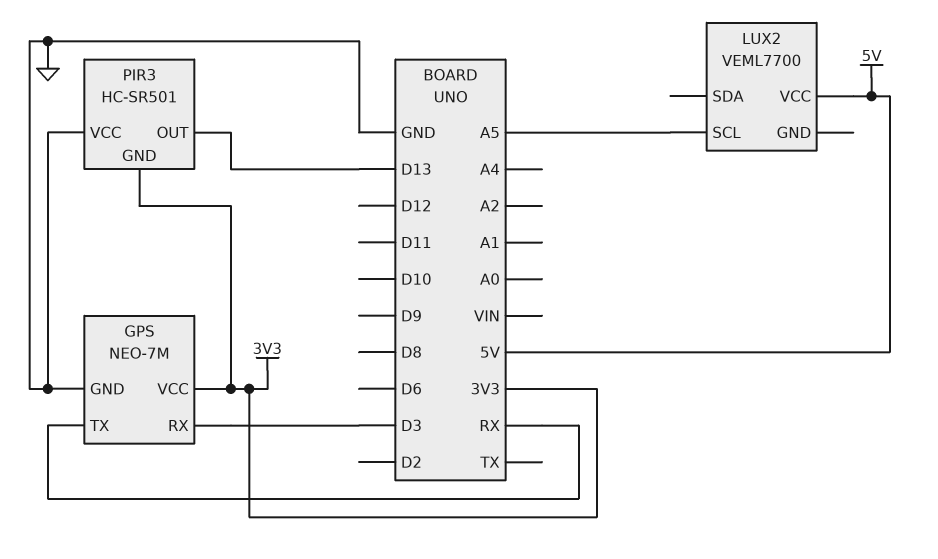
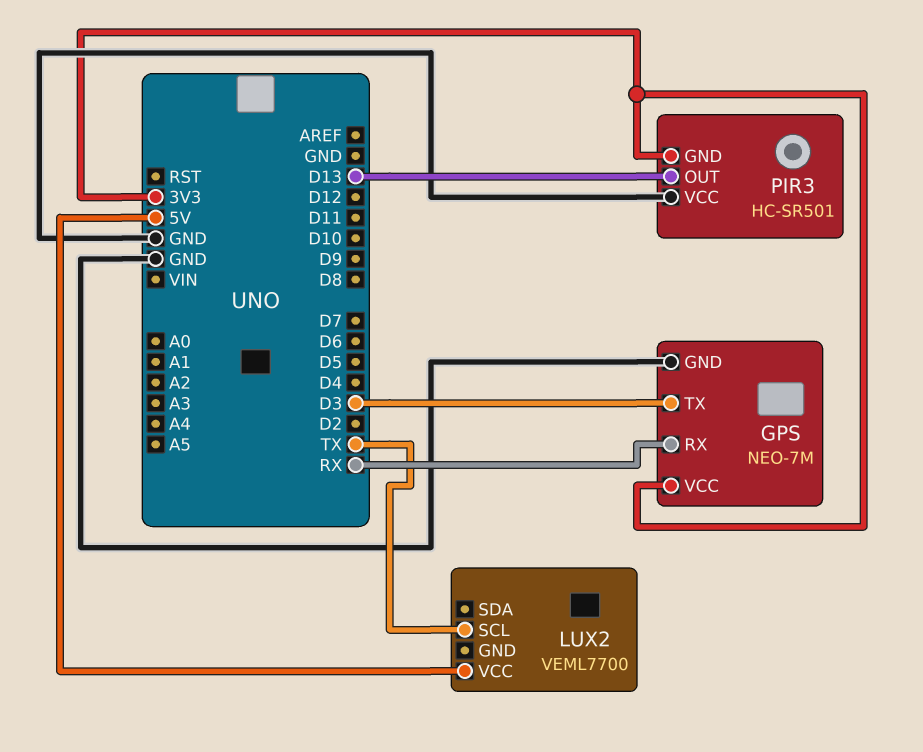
GPS pin RX: D3 -> RX
GPS pin TX: RX -> D3
LUX2 pin SCL: A5 -> TX

